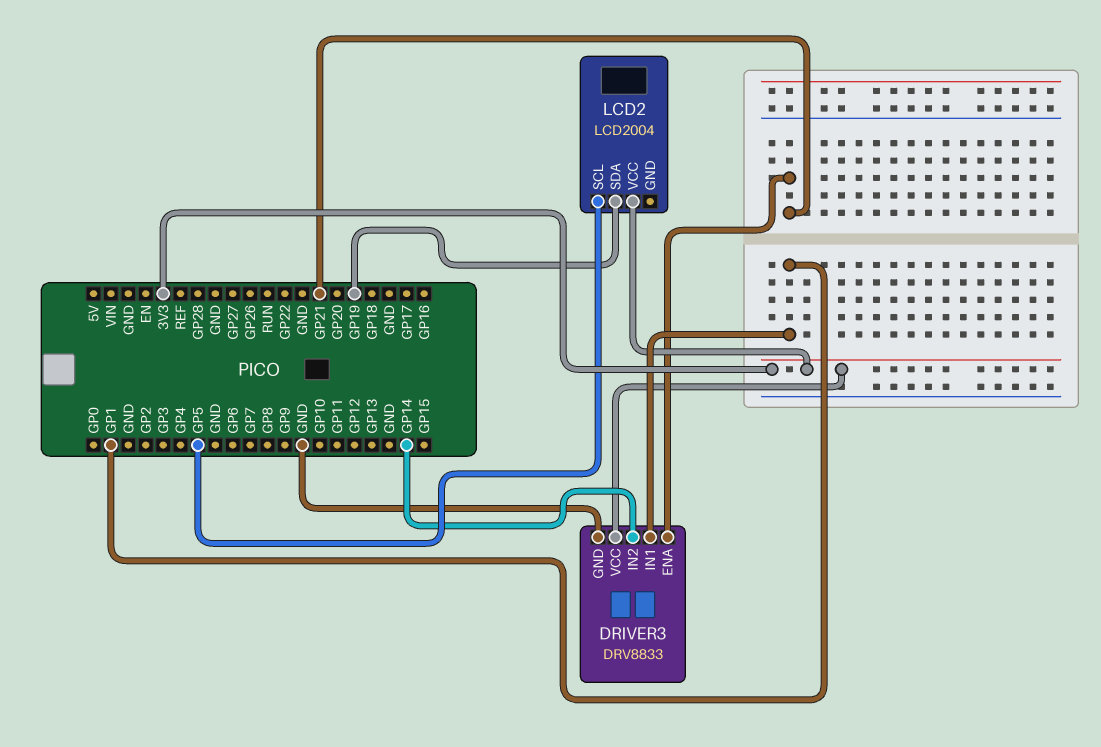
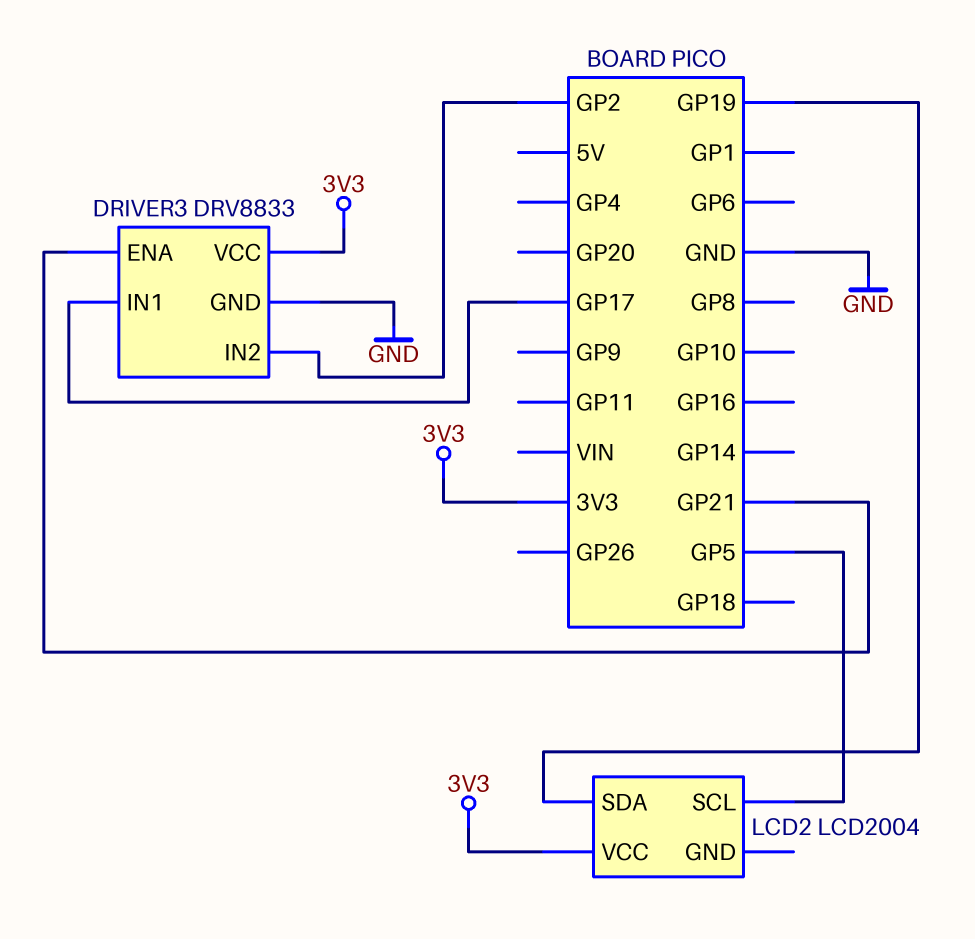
DRIVER3 pin IN1: GP1 -> GP17
DRIVER3 pin IN2: GP14 -> GP2

